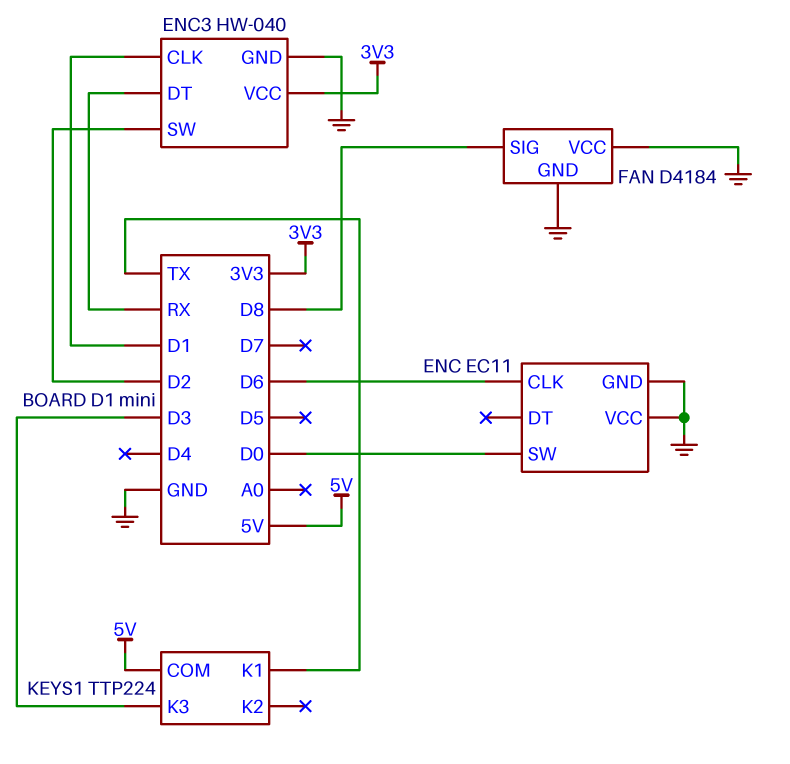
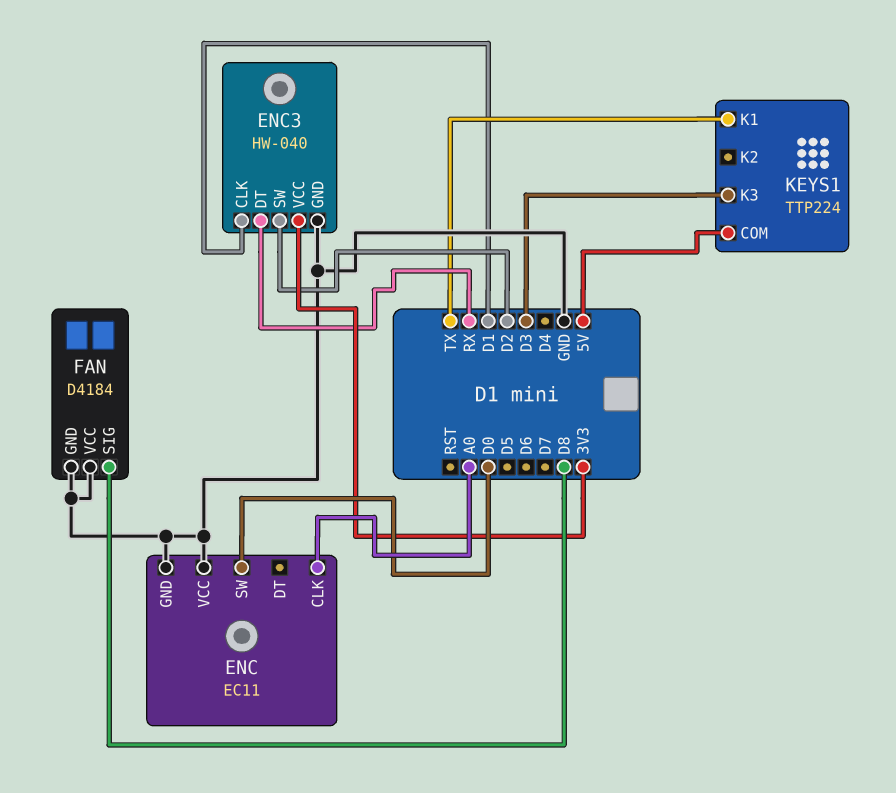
ENC pin CLK: D6 -> A0

